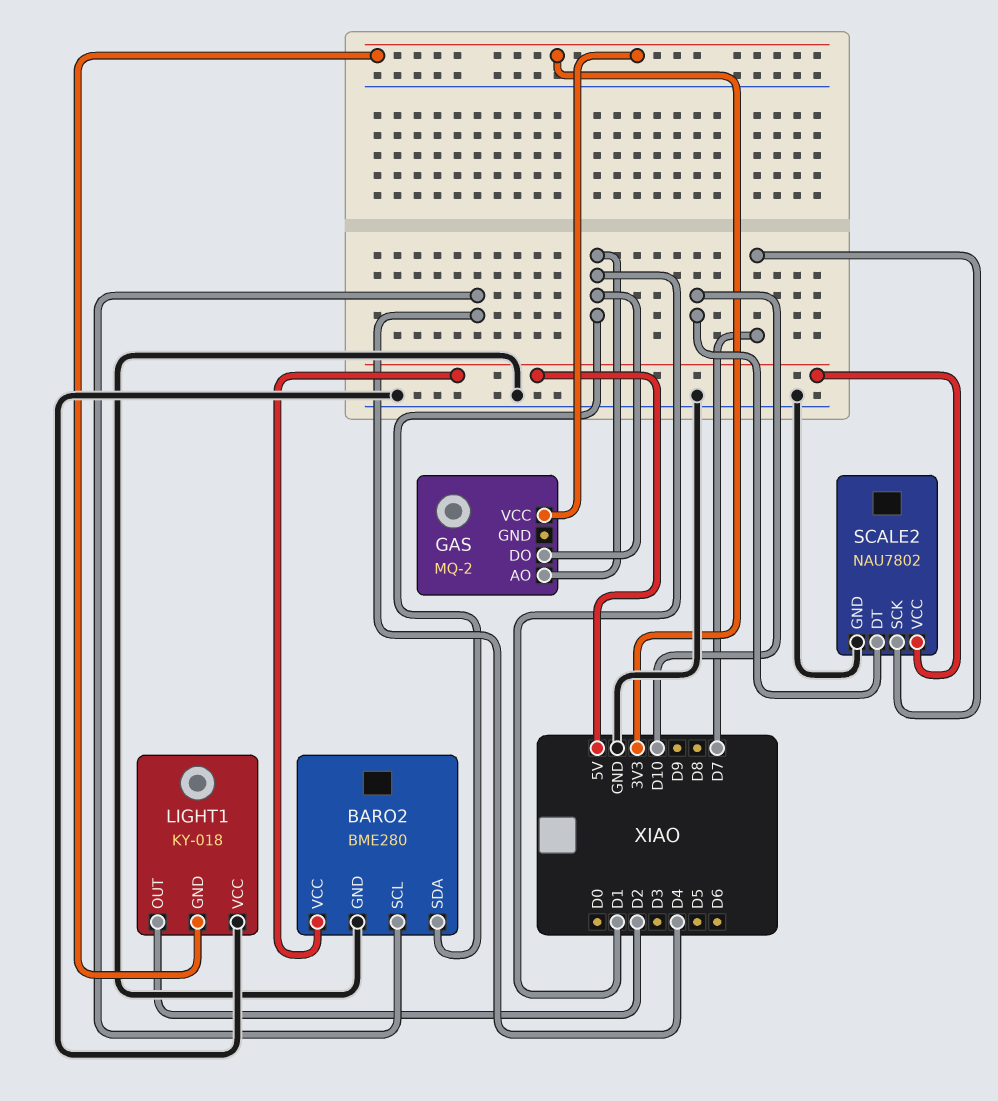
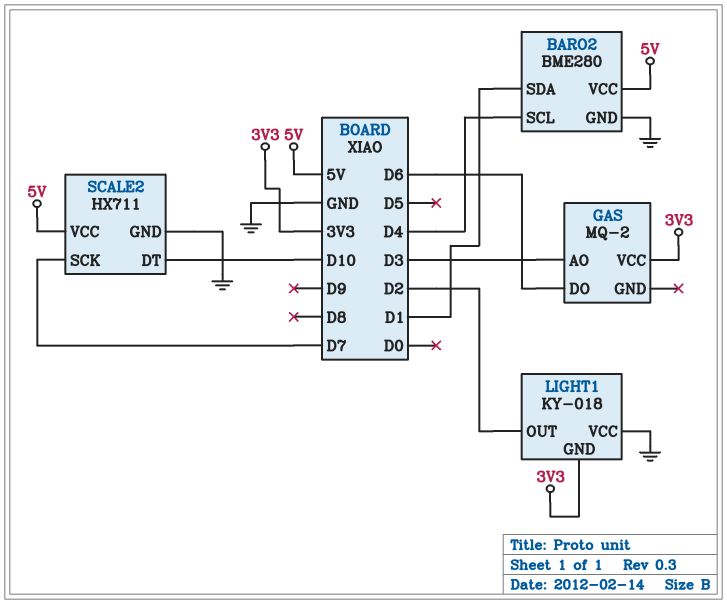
GAS pin AO: D1 -> D3
GAS pin DO: D1 -> D6
SCALE2: NAU7802 -> HX711

